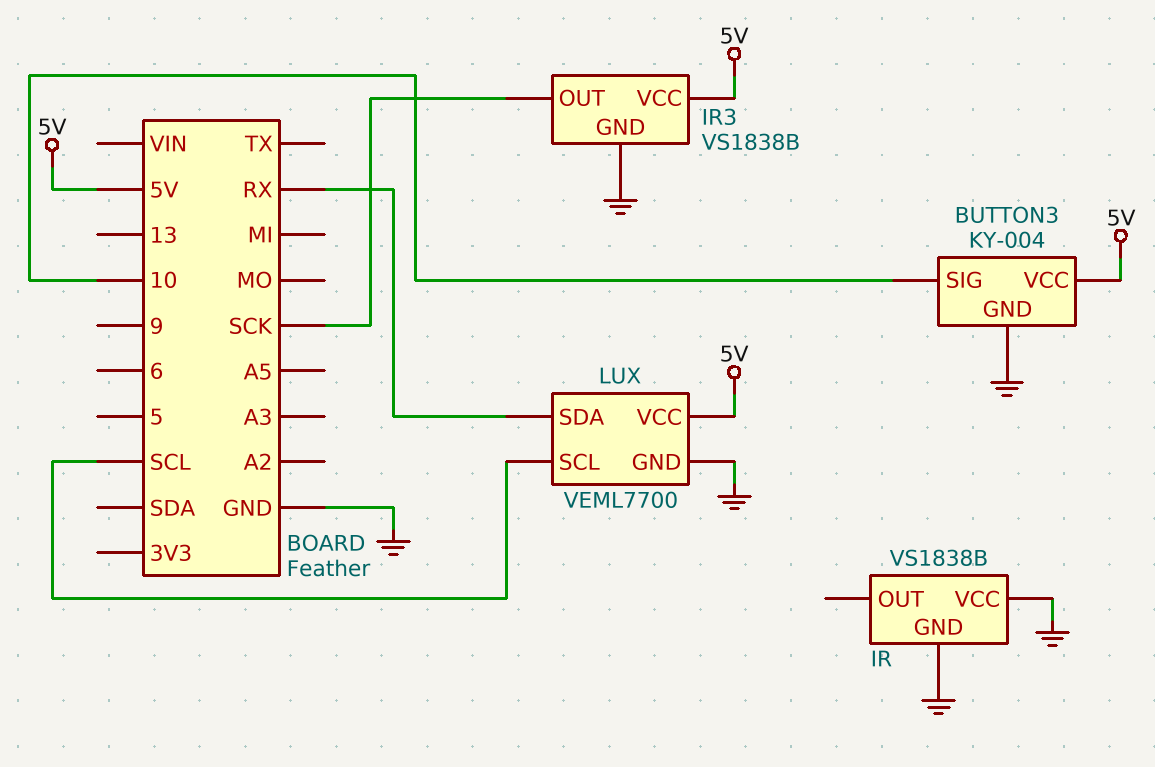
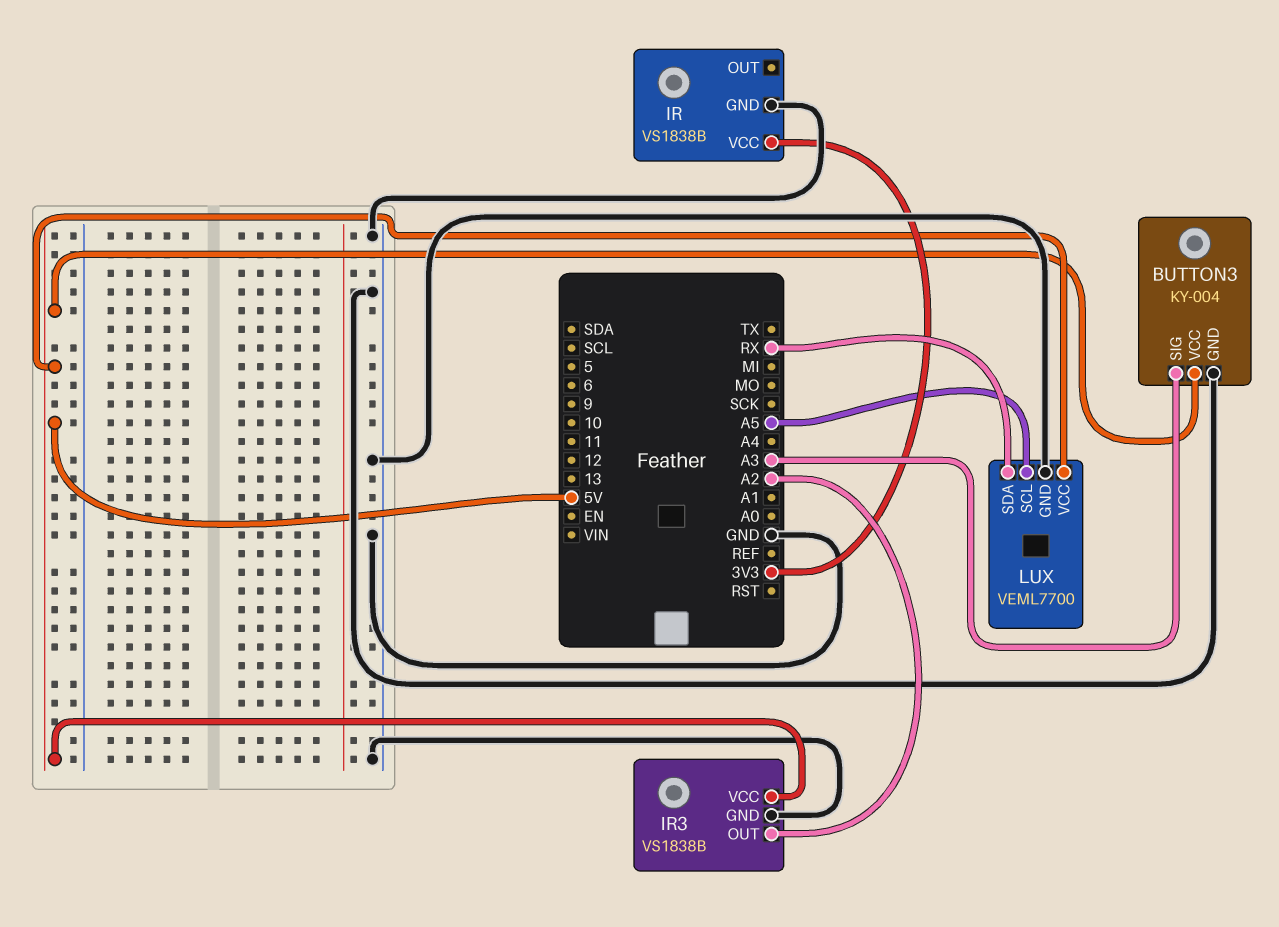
BUTTON3 pin SIG: 10 -> A3
IR pin VCC: GND -> 3V3
IR3 pin OUT: SCK -> A2
LUX pin SCL: SCL -> A5

